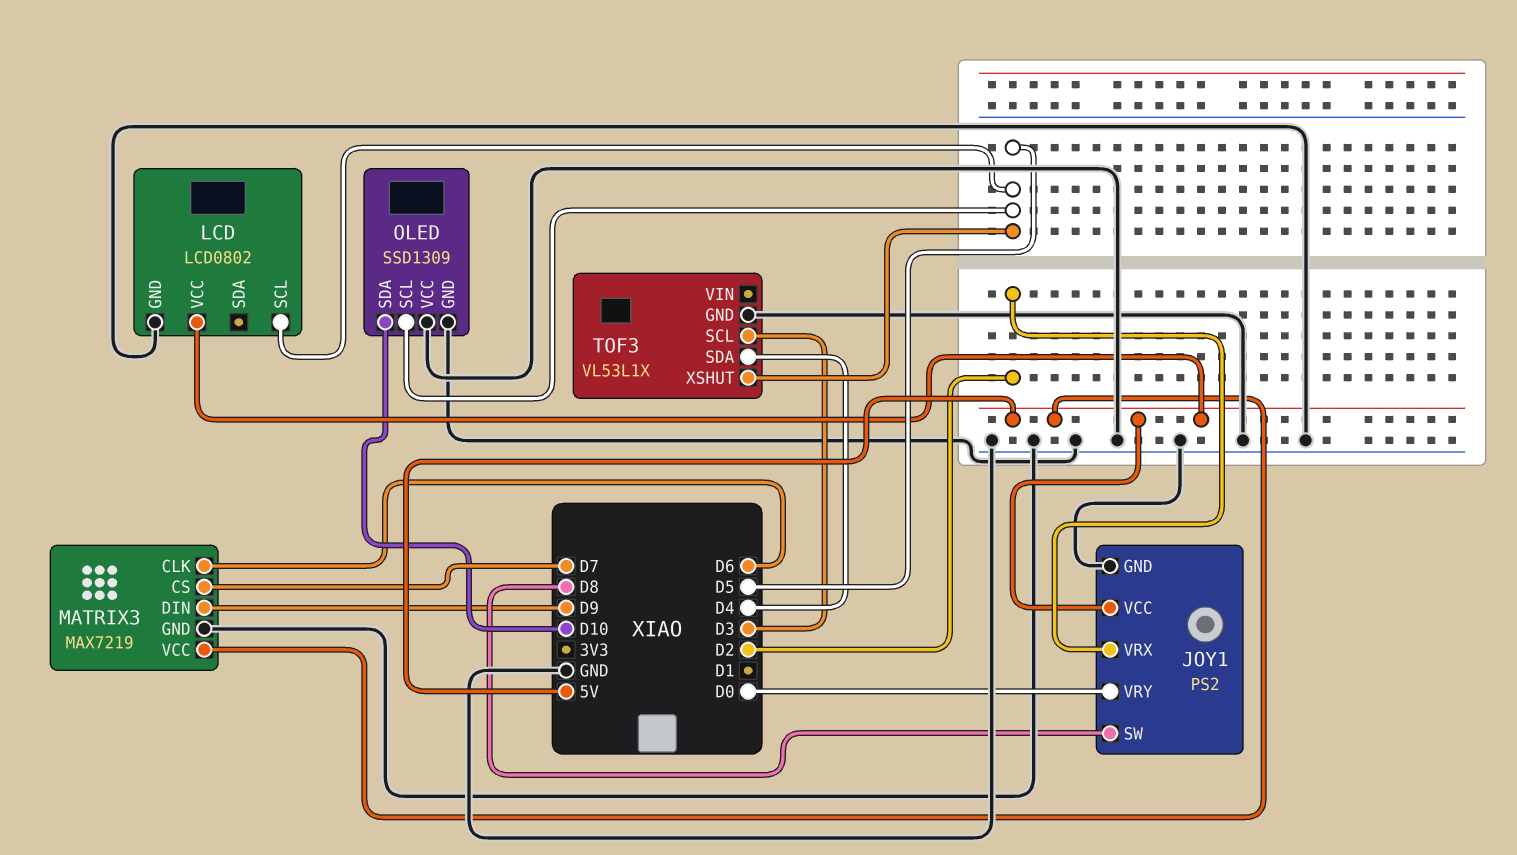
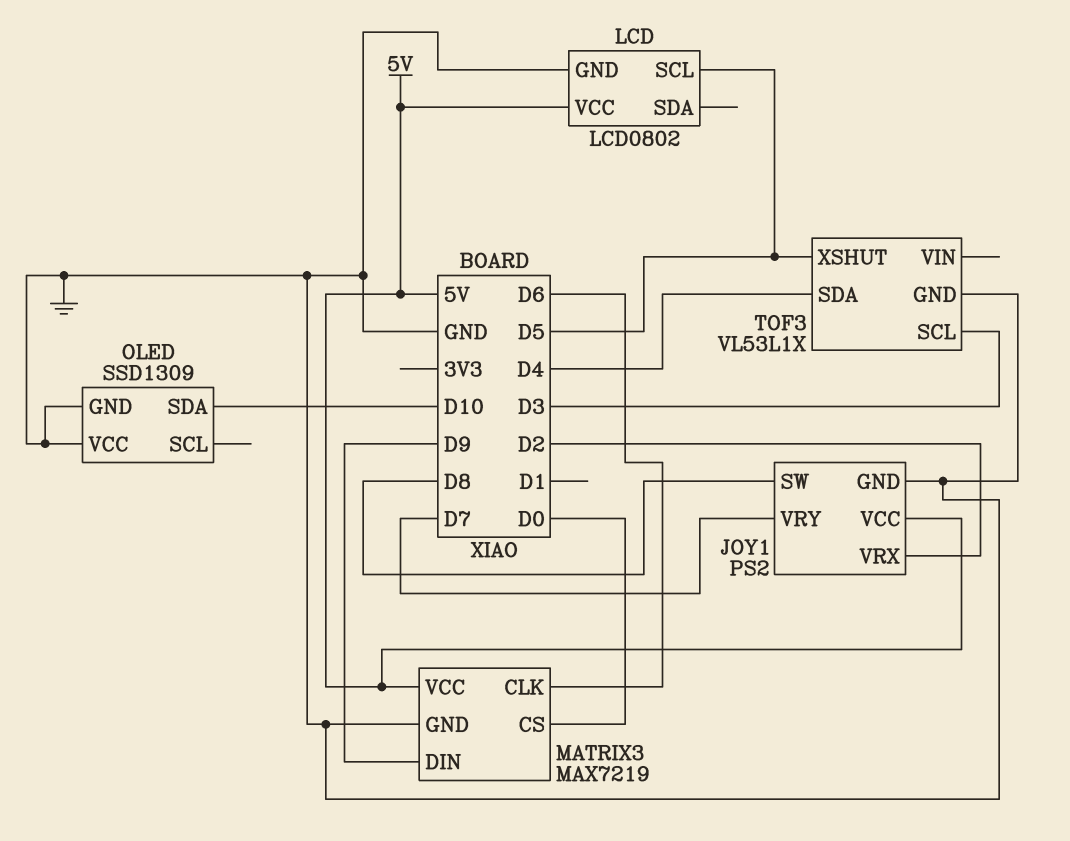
JOY1 pin VRY: D0 -> D7
MATRIX3 pin CS: D7 -> D0
OLED pin SCL: D5 -> none

